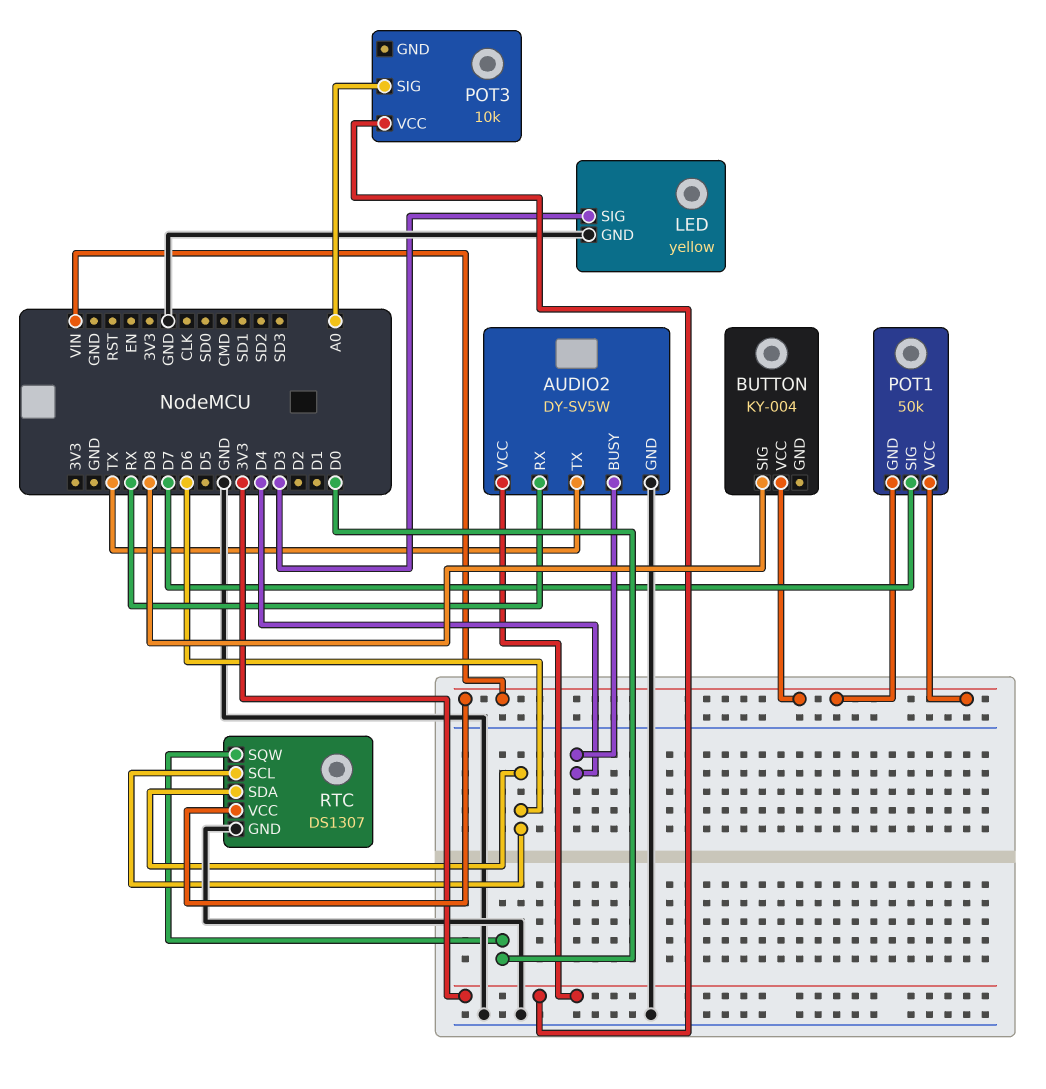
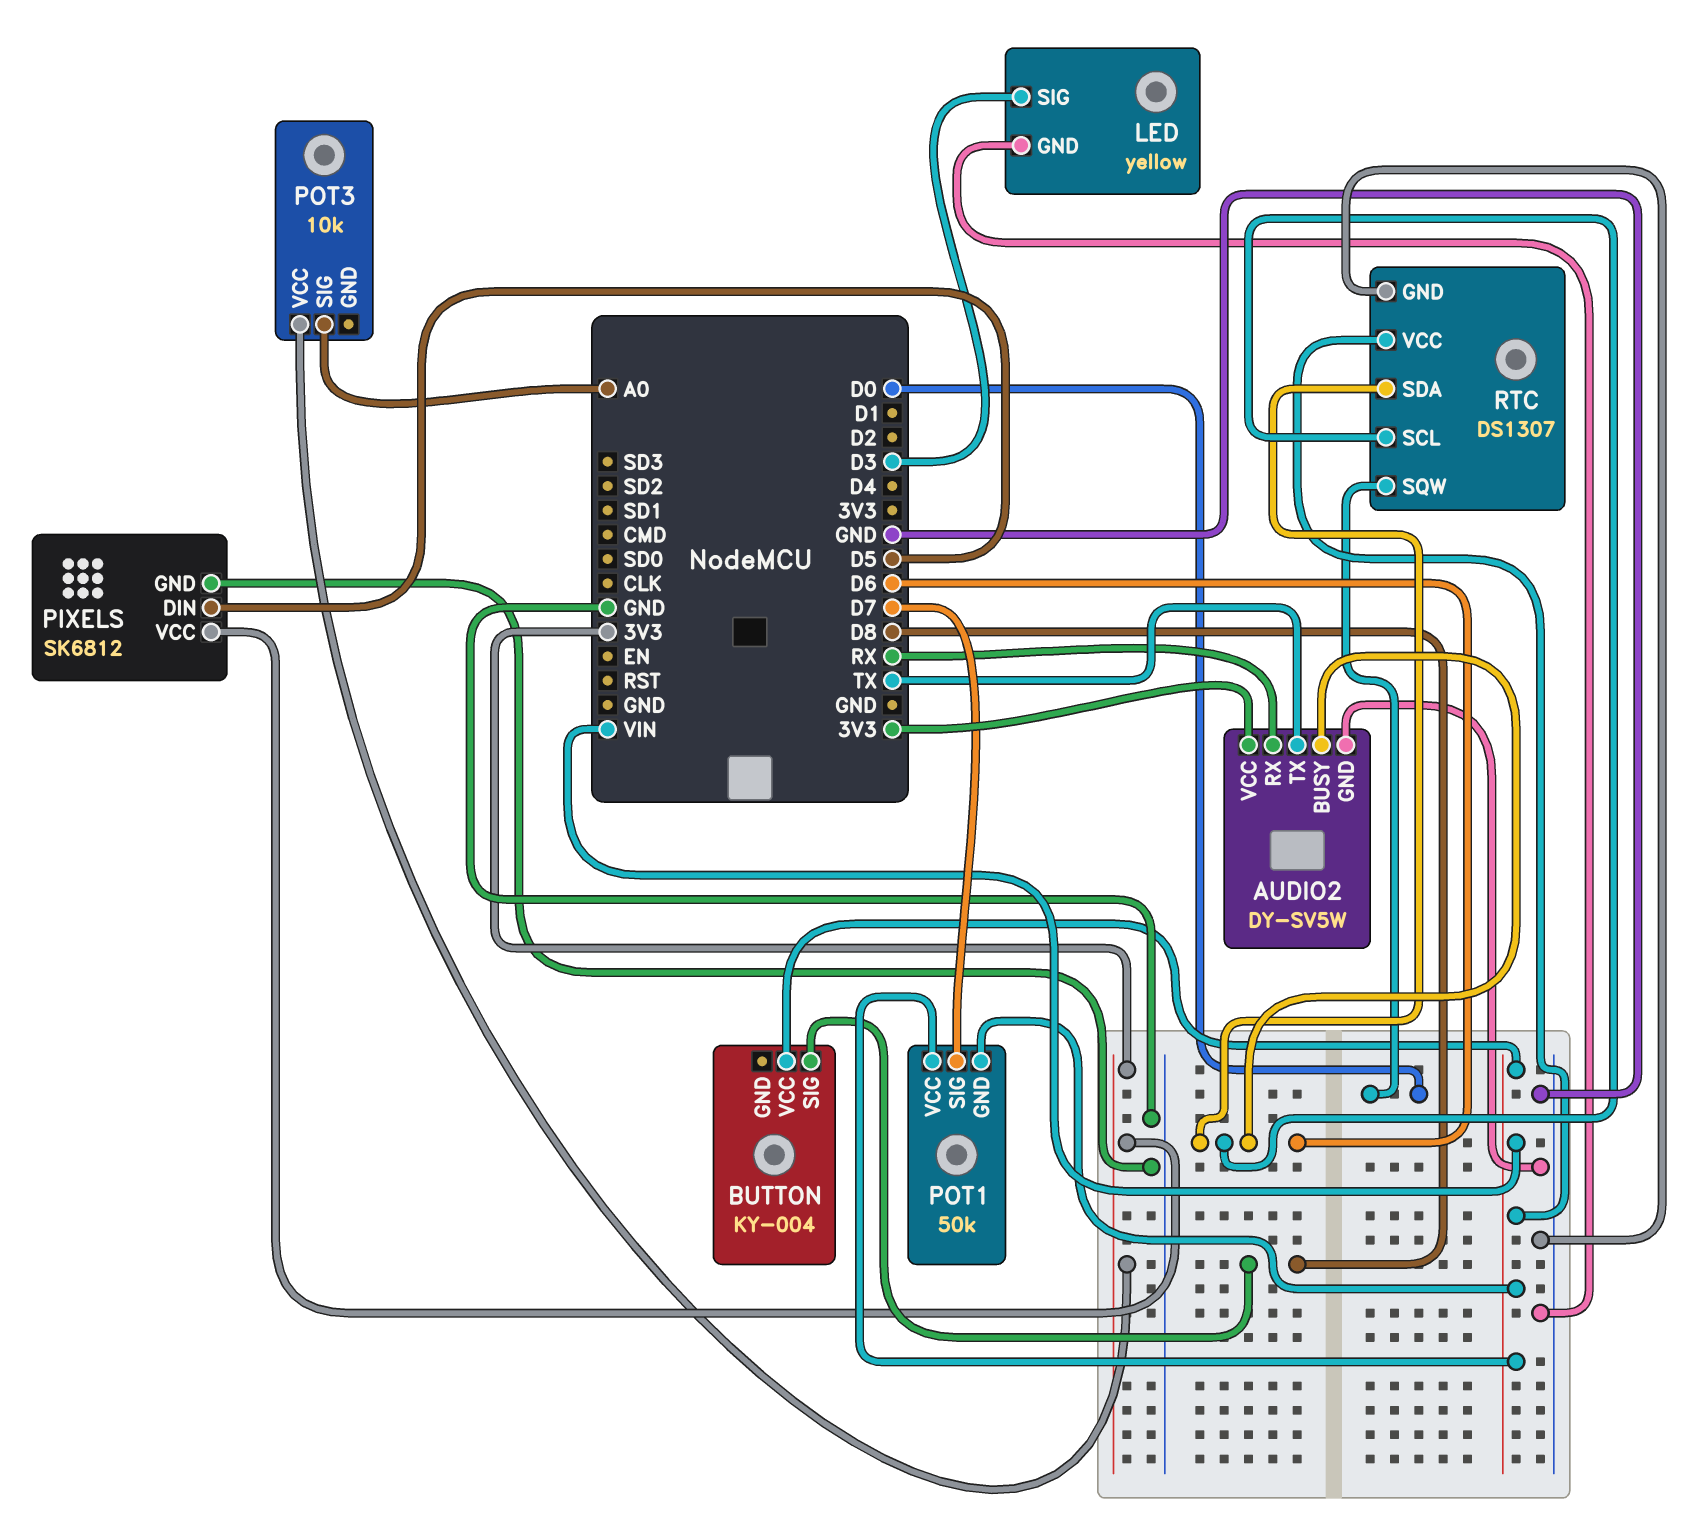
AUDIO2 pin BUSY: D4 -> D6
PIXELS: none -> SK6812
PIXELS pin DIN: none -> D5
PIXELS pin GND: none -> GND
PIXELS pin VCC: none -> 3V3

